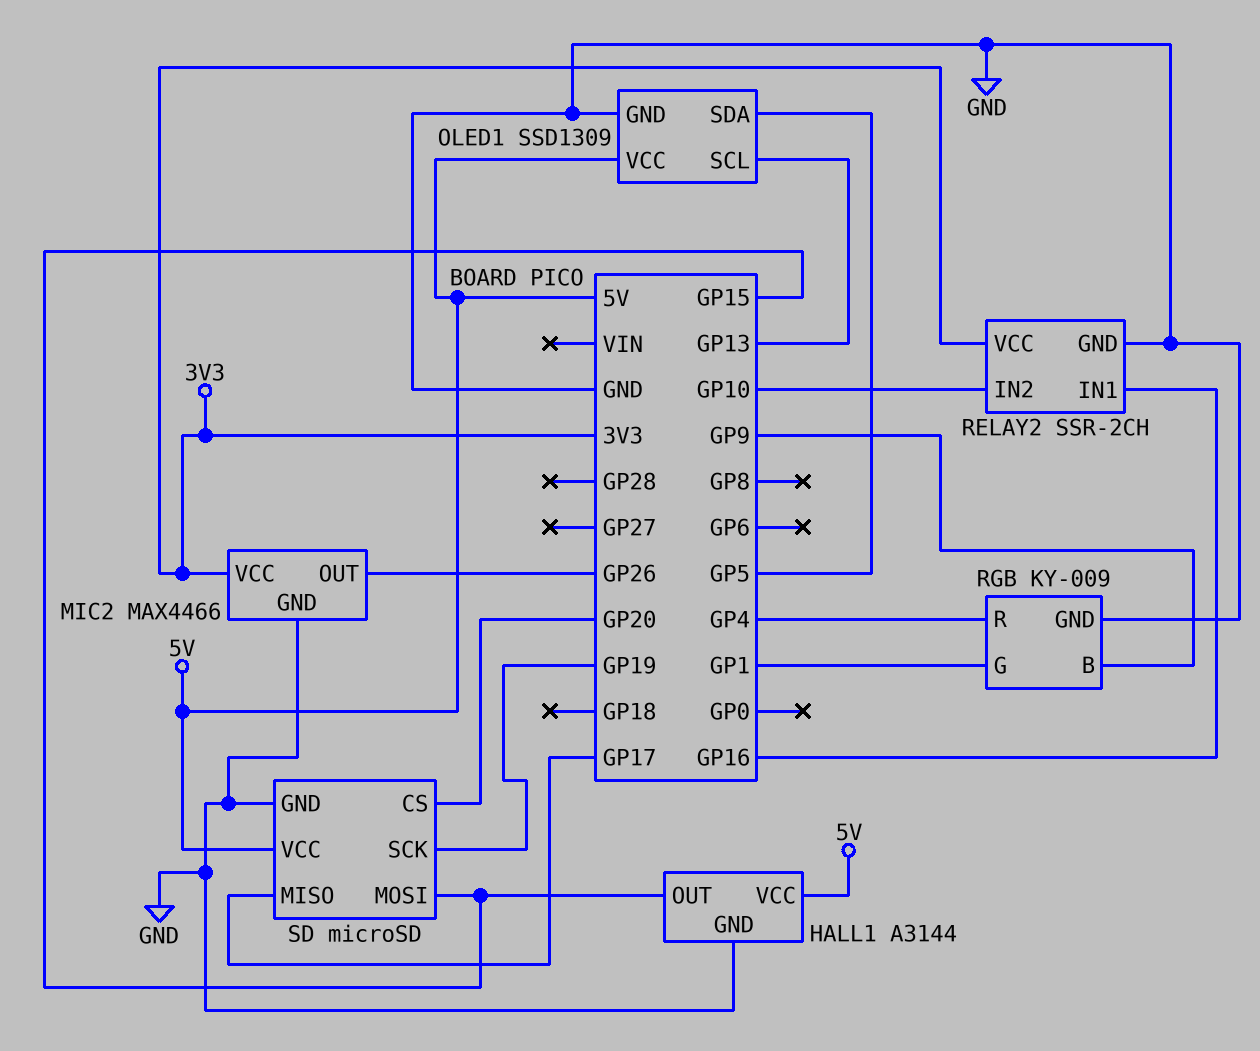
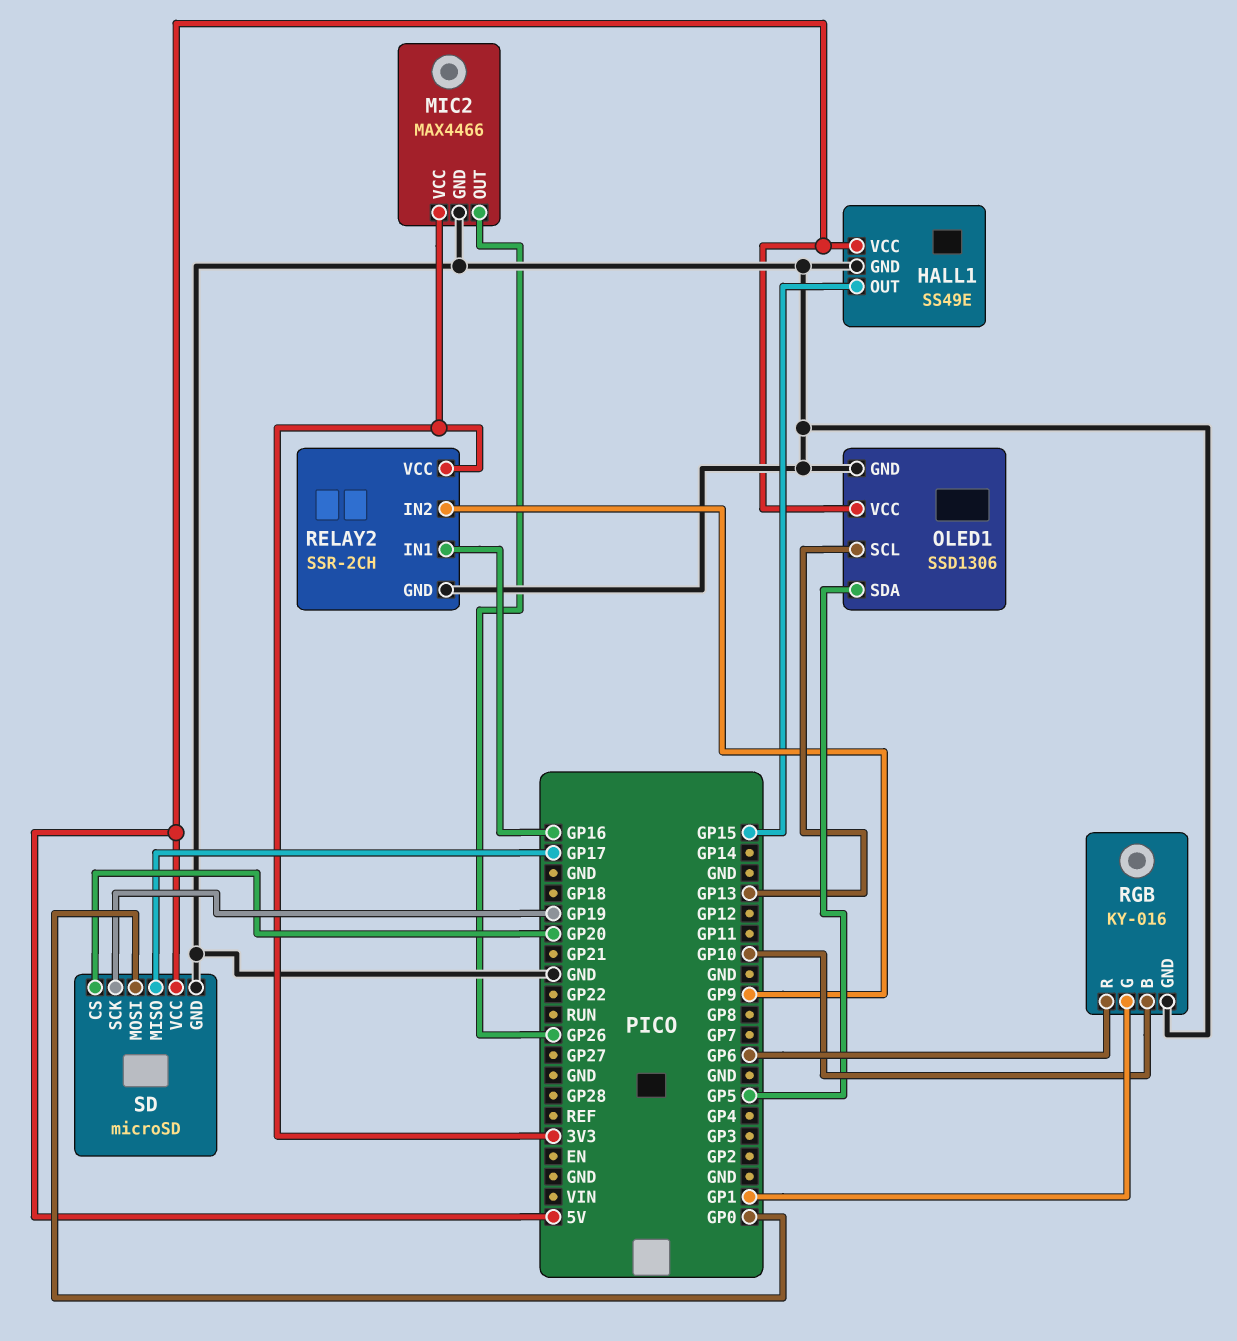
HALL1: A3144 -> SS49E
OLED1: SSD1309 -> SSD1306
RELAY2 pin IN2: GP10 -> GP9
RGB: KY-009 -> KY-016
RGB pin B: GP9 -> GP10
RGB pin R: GP4 -> GP6
SD pin MOSI: GP15 -> GP0

